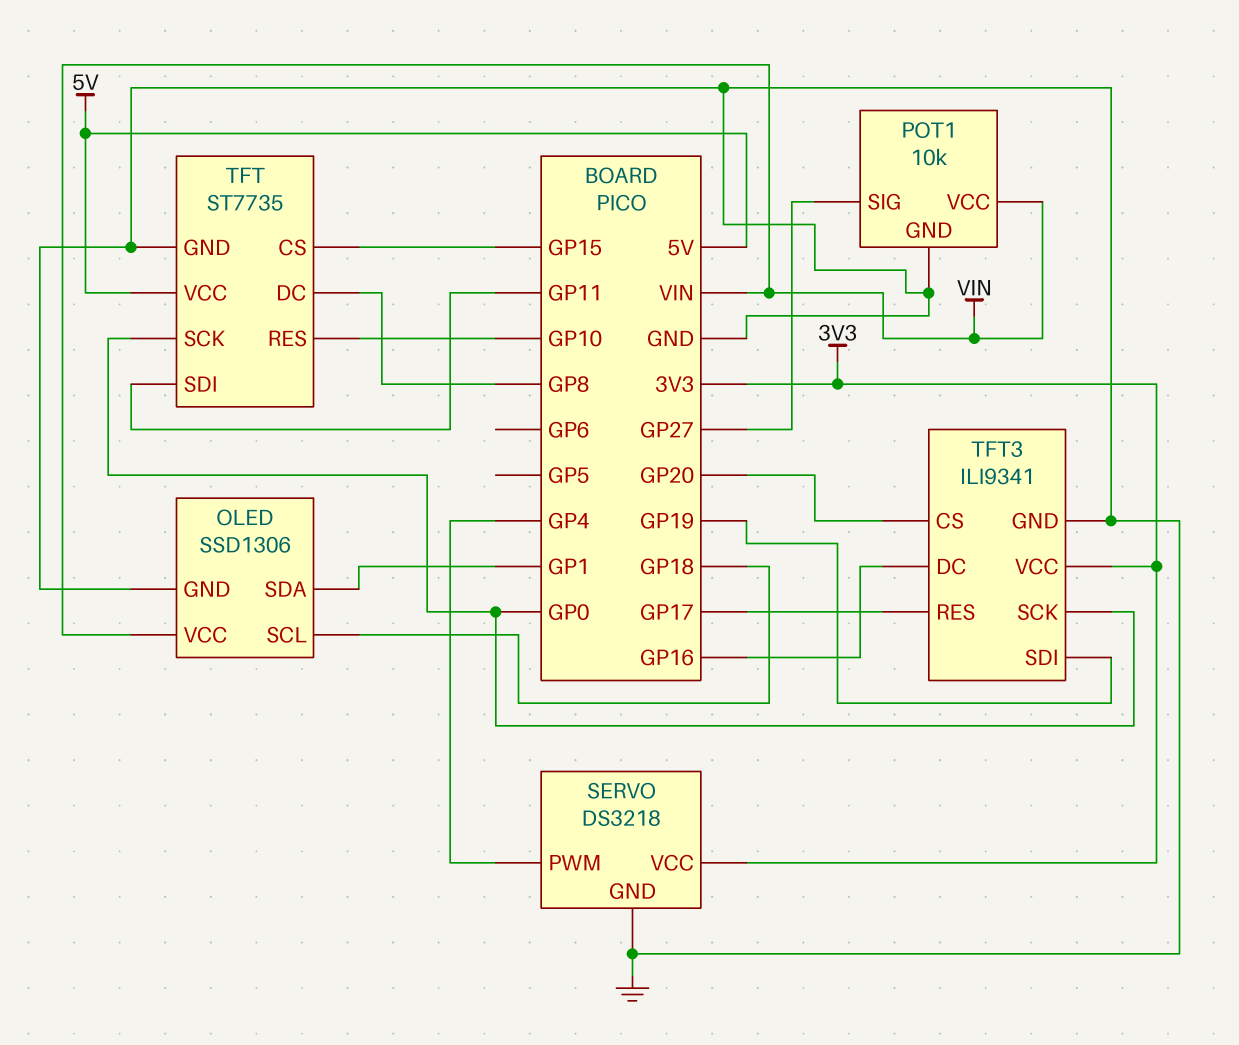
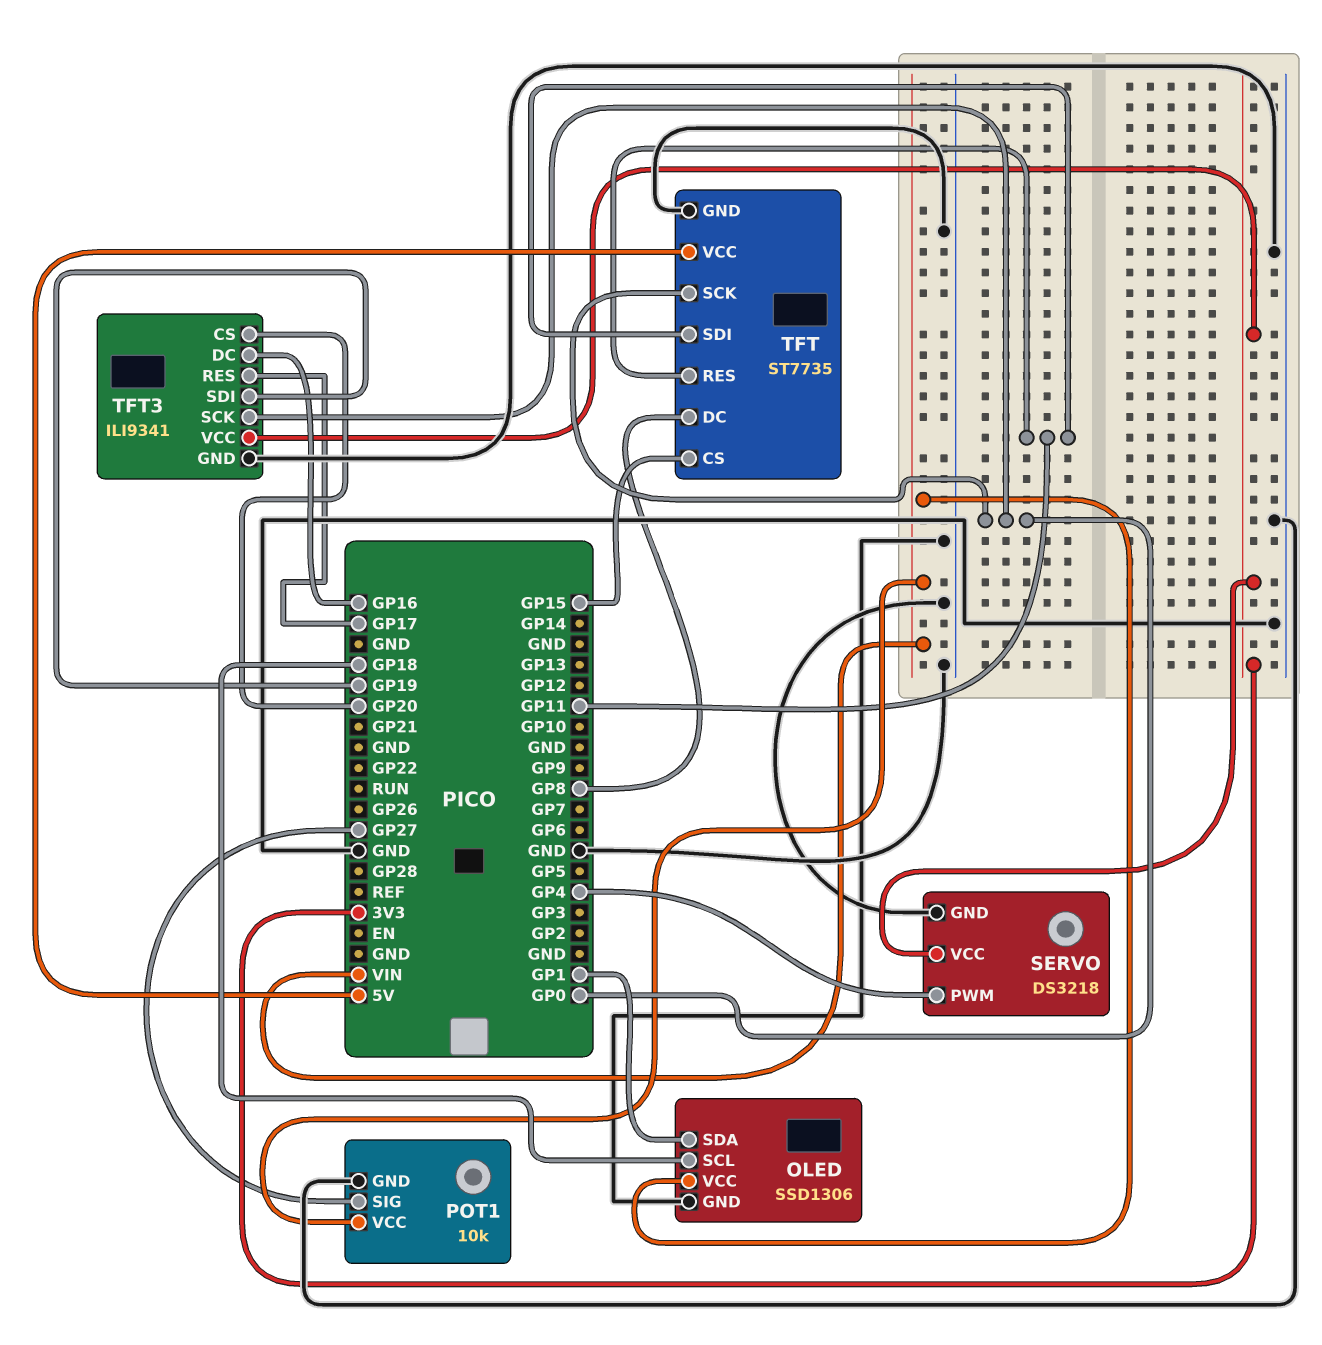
TFT pin RES: GP10 -> GP11

